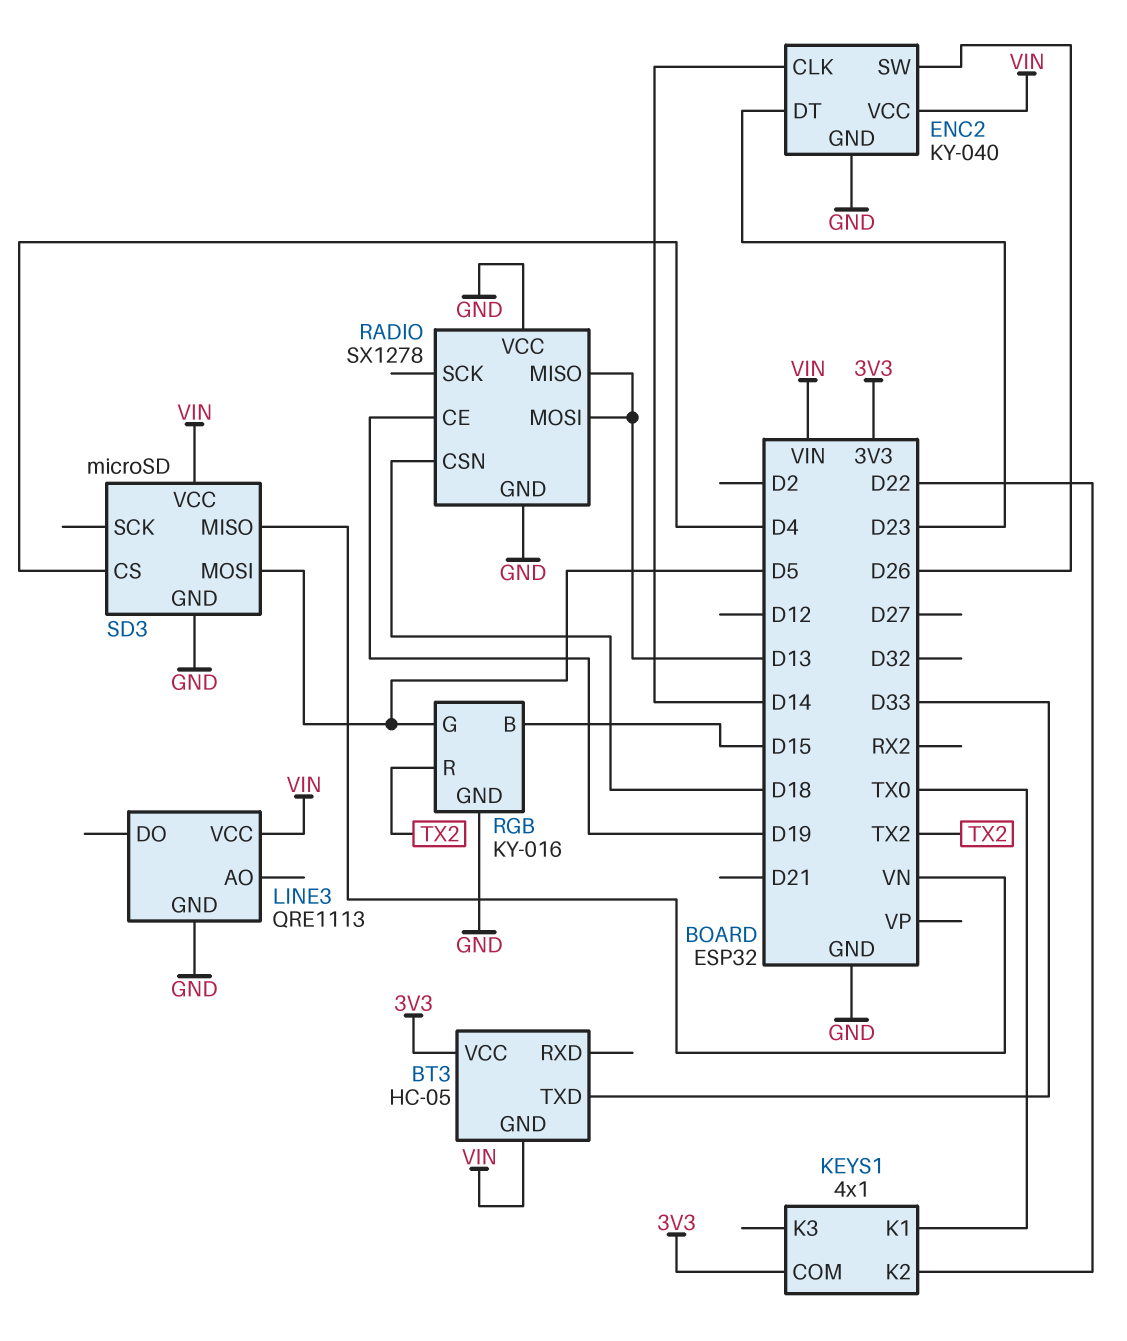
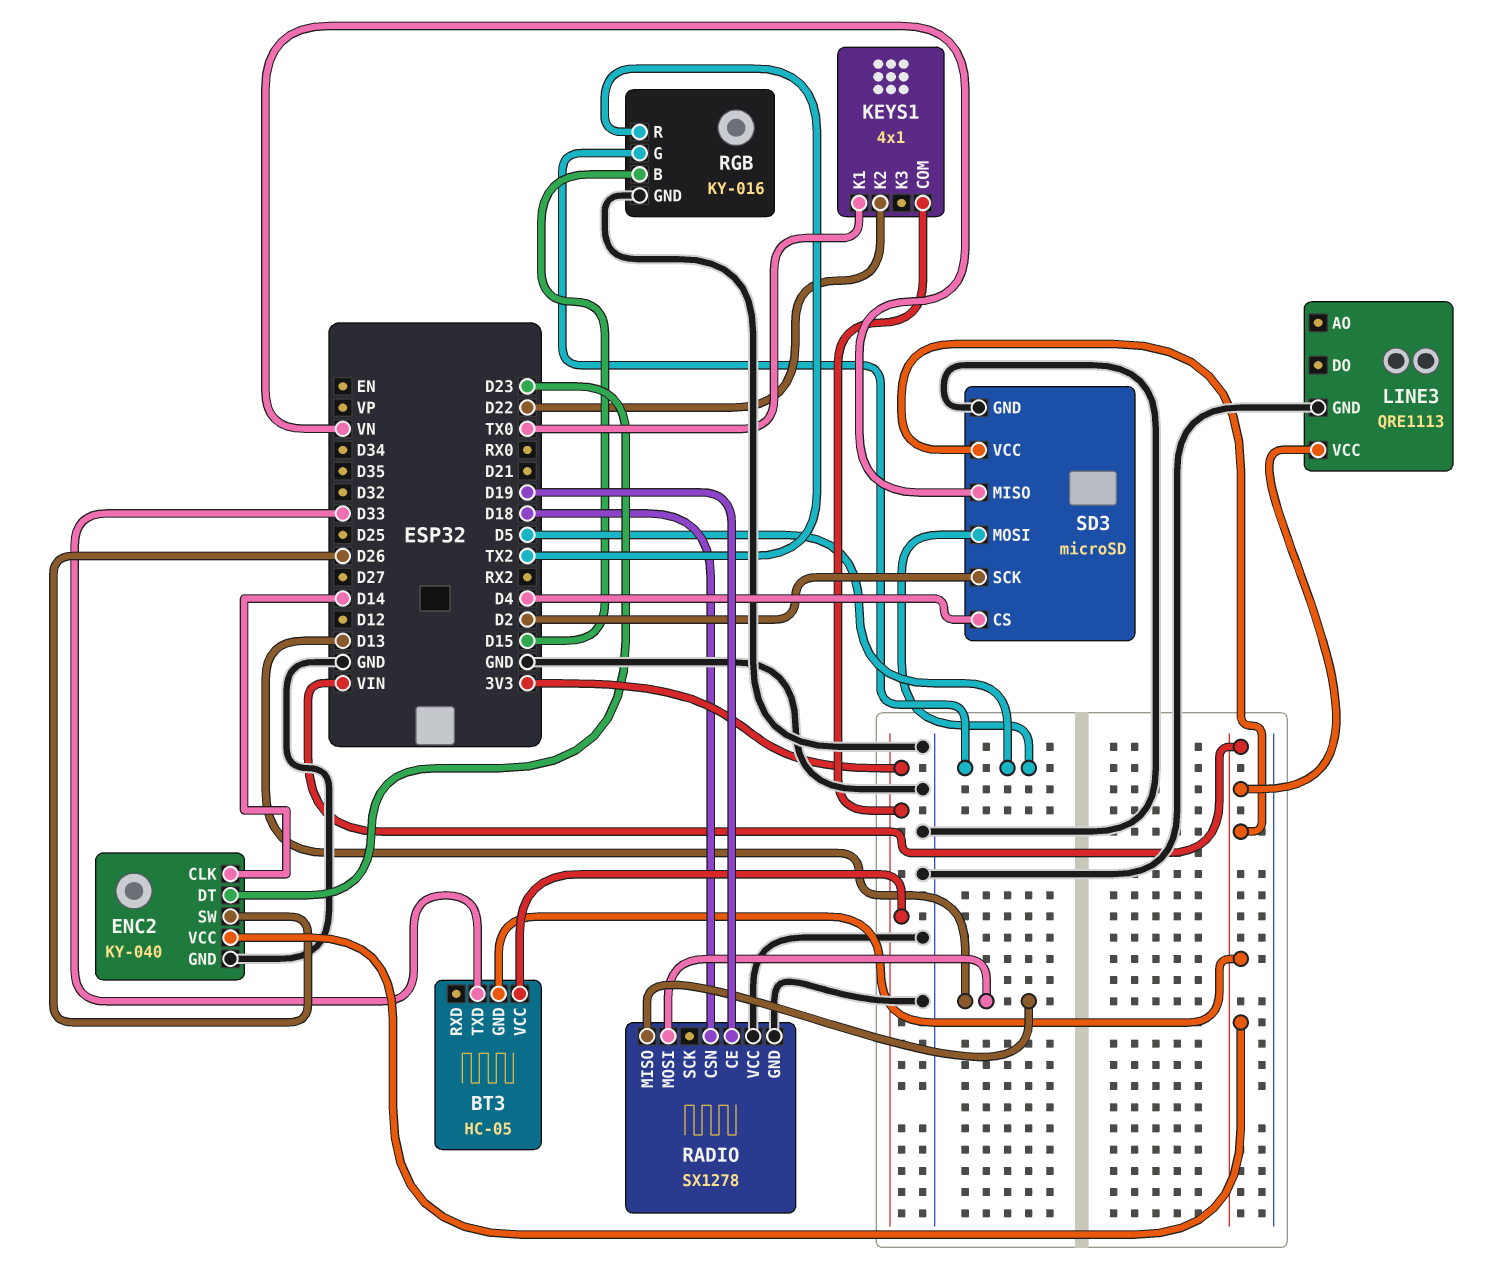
SD3 pin SCK: none -> D2

